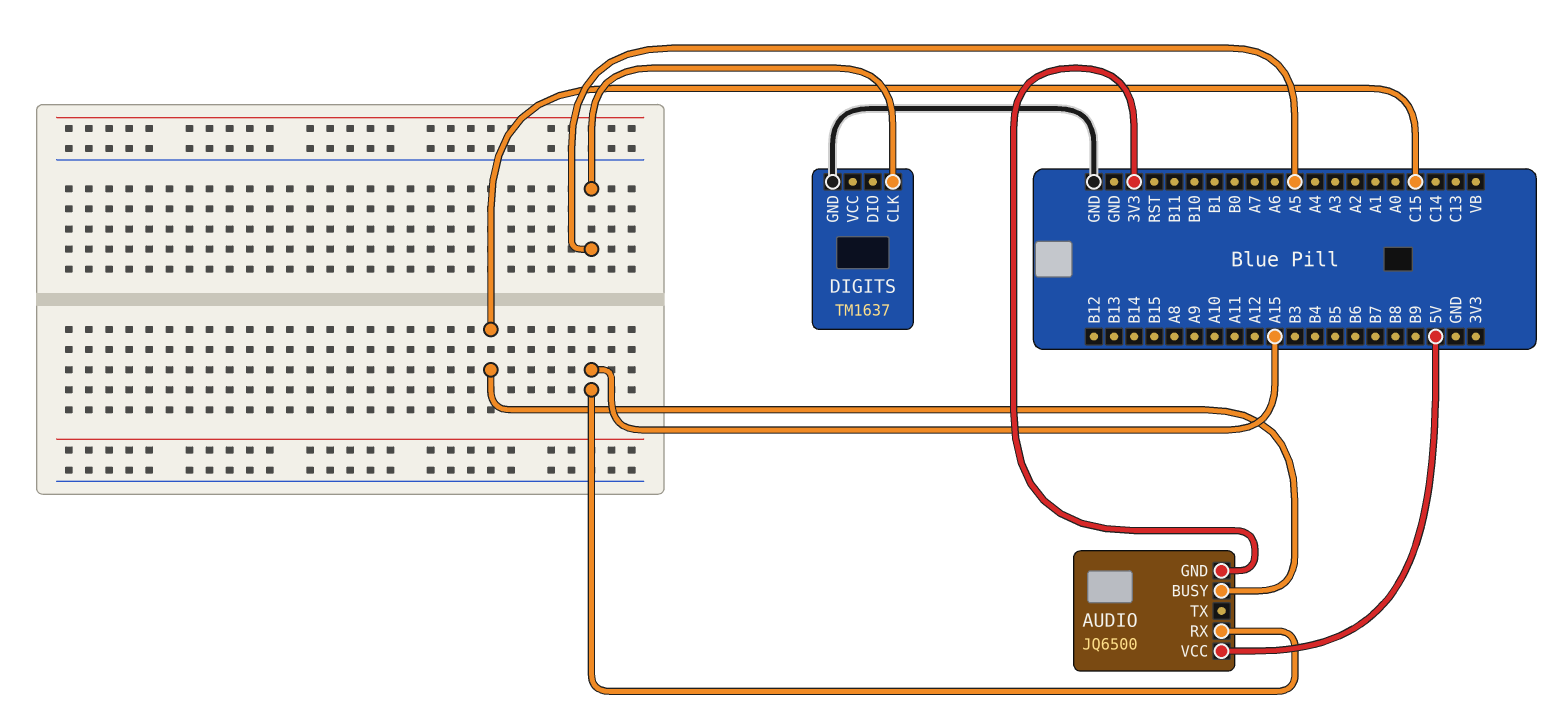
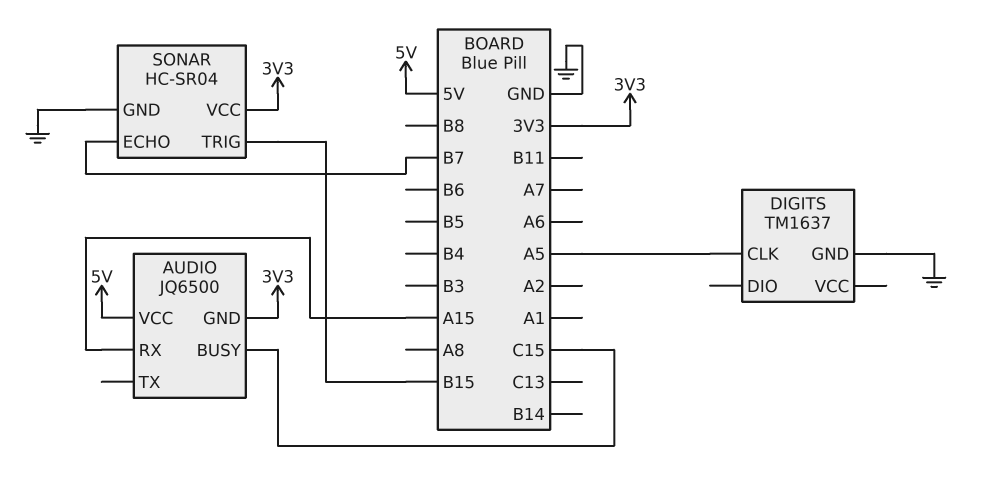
SONAR: none -> HC-SR04
SONAR pin ECHO: none -> B7
SONAR pin GND: none -> GND
SONAR pin TRIG: none -> B15
SONAR pin VCC: none -> 3V3

